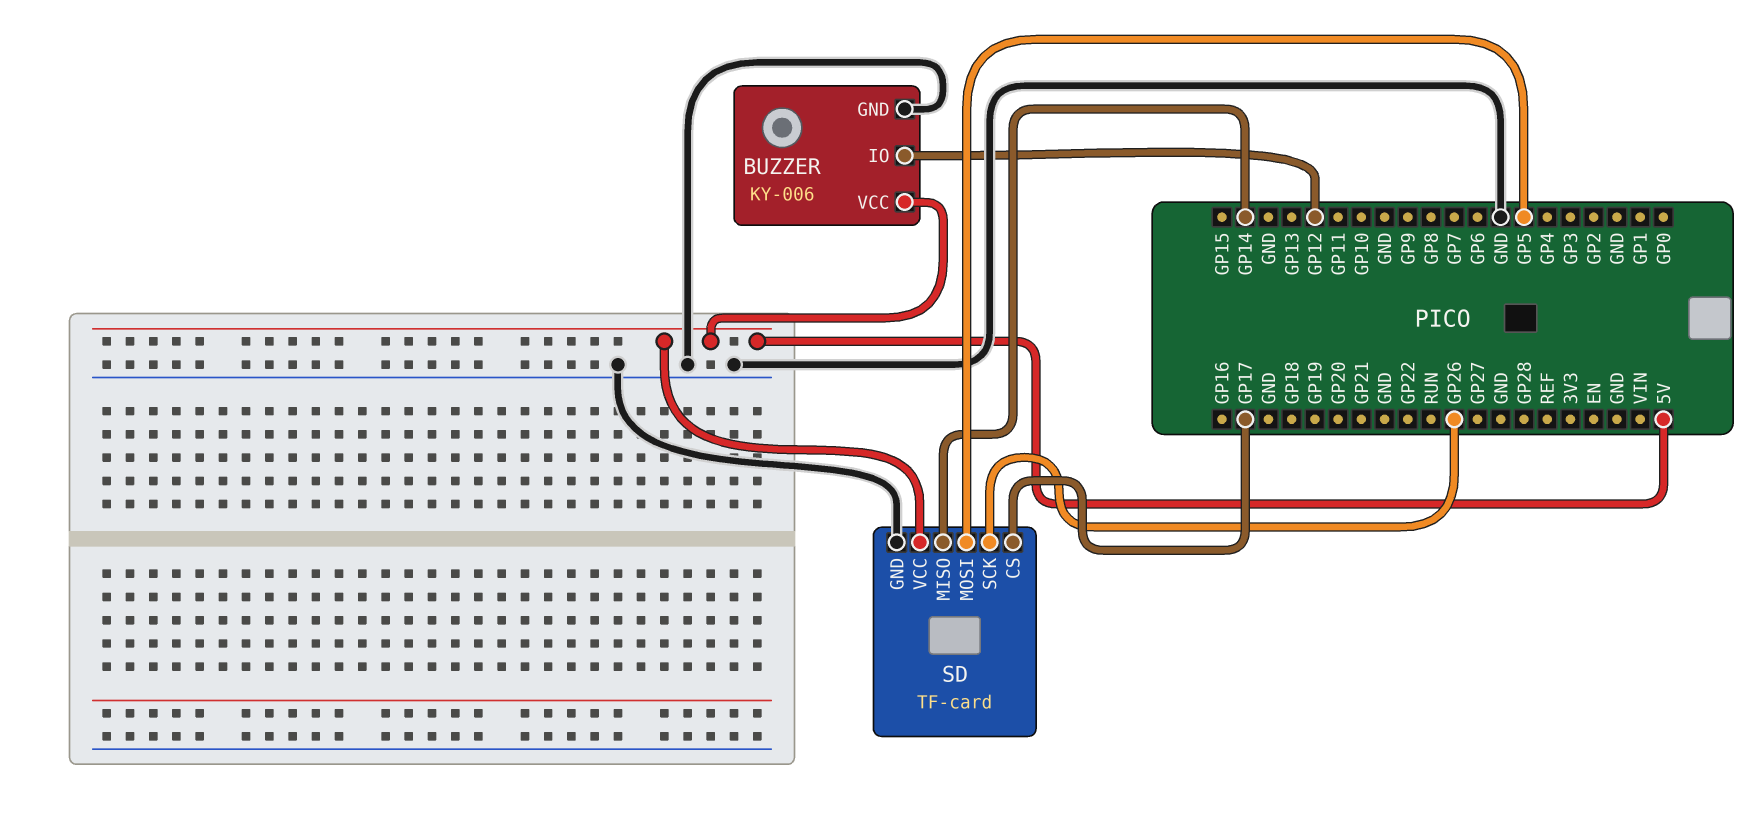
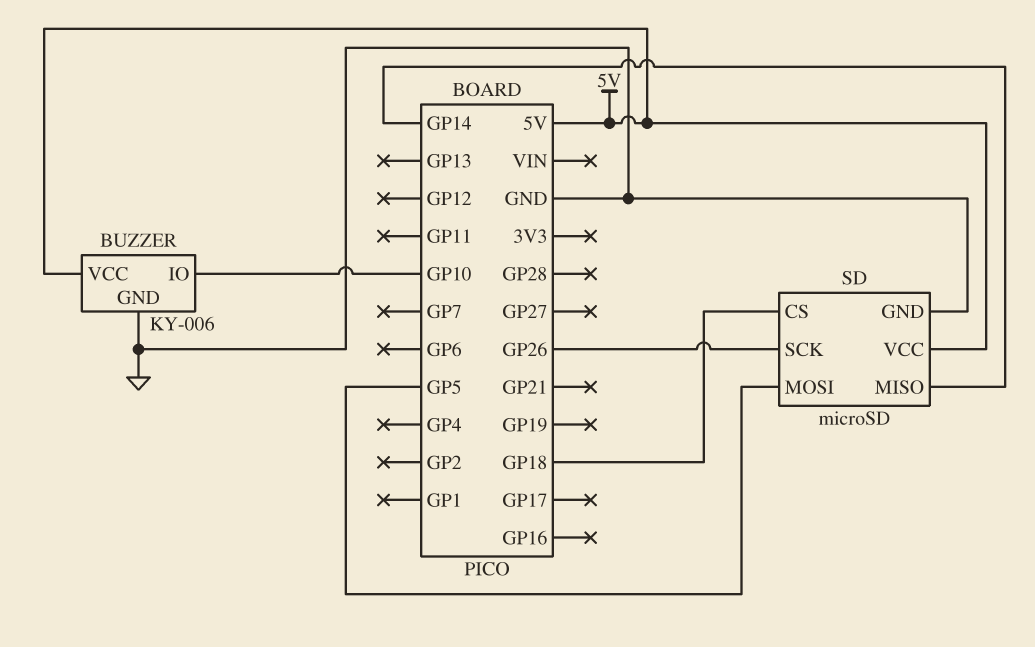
BUZZER pin IO: GP12 -> GP10
SD: TF-card -> microSD
SD pin CS: GP17 -> GP18

